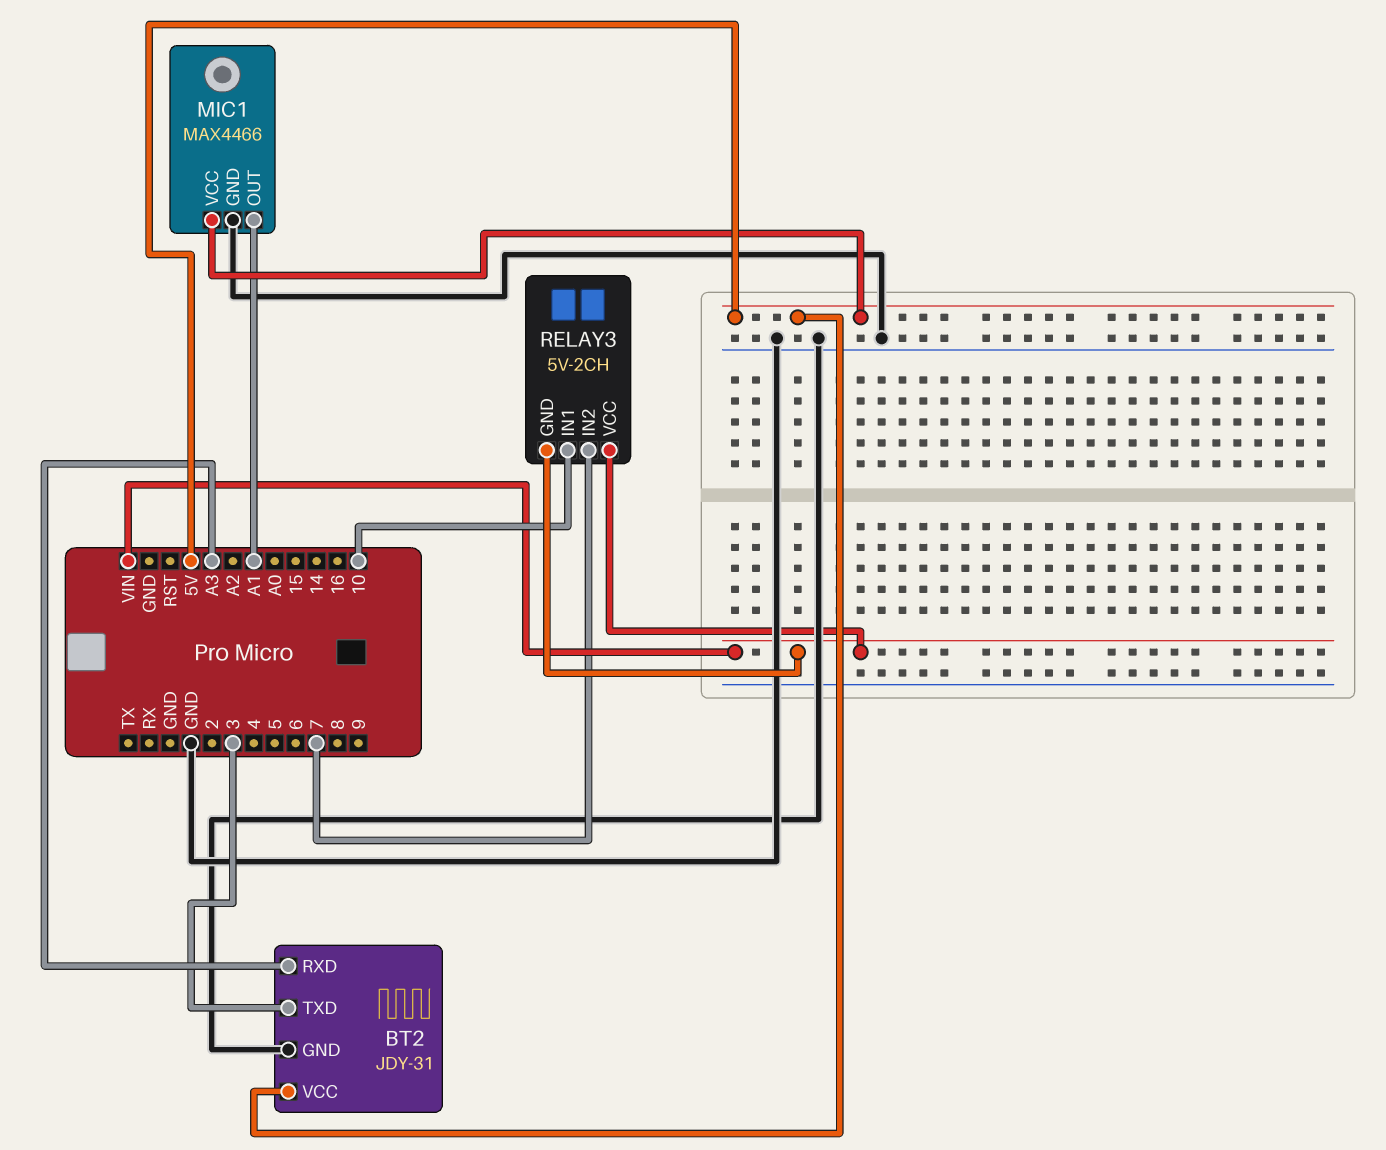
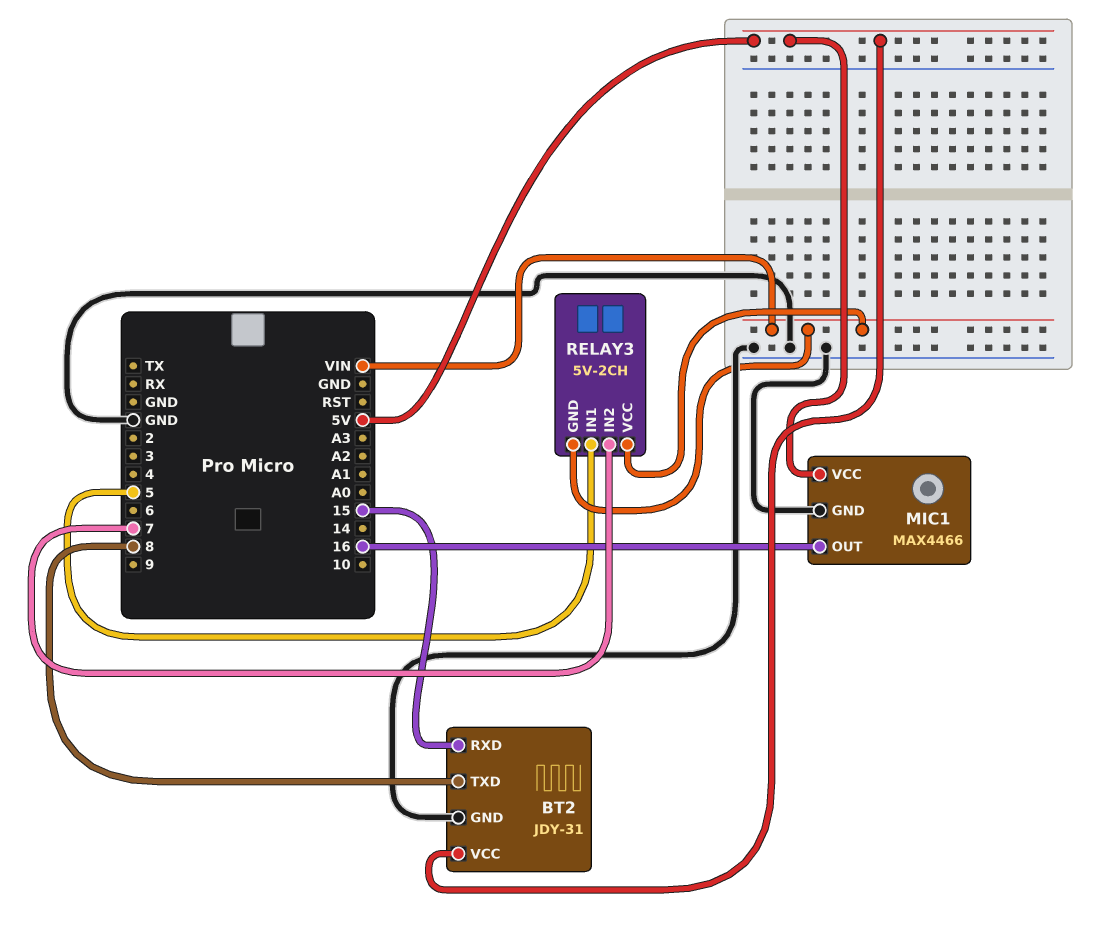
BT2 pin RXD: A3 -> 15
BT2 pin TXD: 3 -> 8
MIC1 pin OUT: A1 -> 16
RELAY3 pin IN1: 10 -> 5

